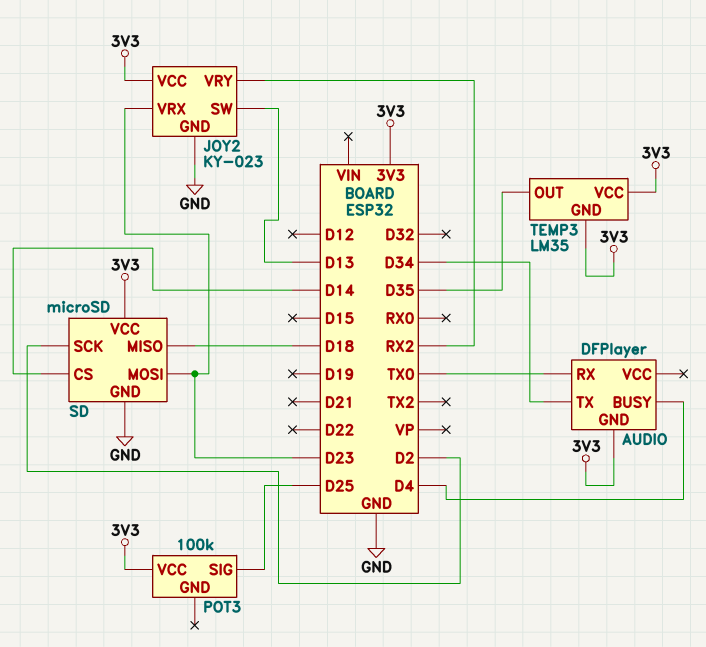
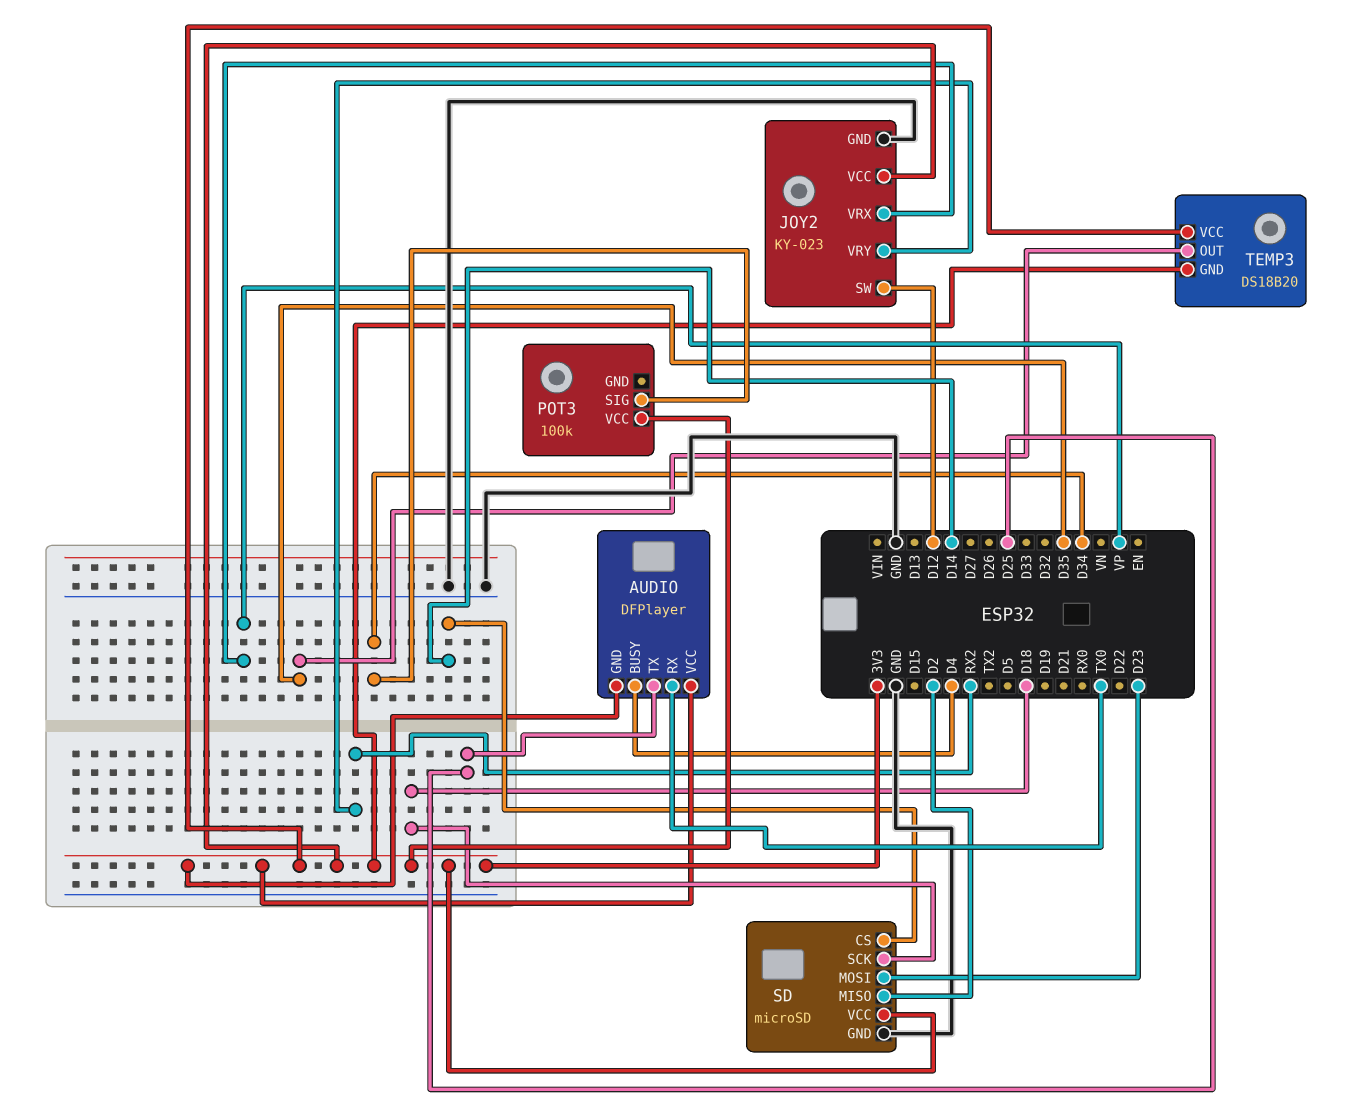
AUDIO pin TX: D34 -> D25
AUDIO pin VCC: none -> 3V3
JOY2 pin SW: D13 -> D12
JOY2 pin VRX: D23 -> VP
POT3 pin SIG: D25 -> D34
SD pin MISO: D18 -> D2
SD pin SCK: D2 -> D18
TEMP3: LM35 -> DS18B20

